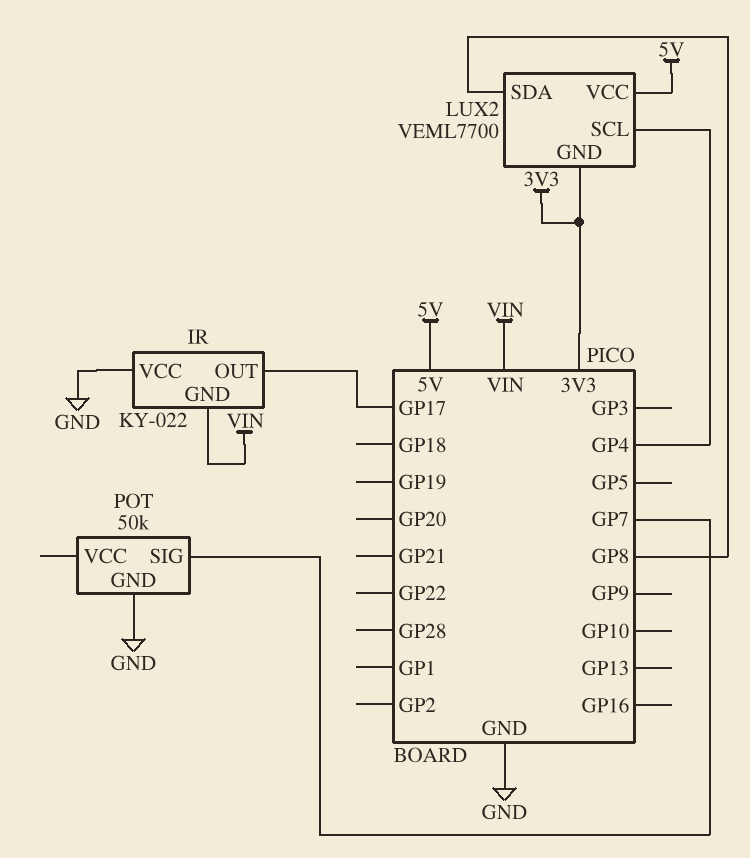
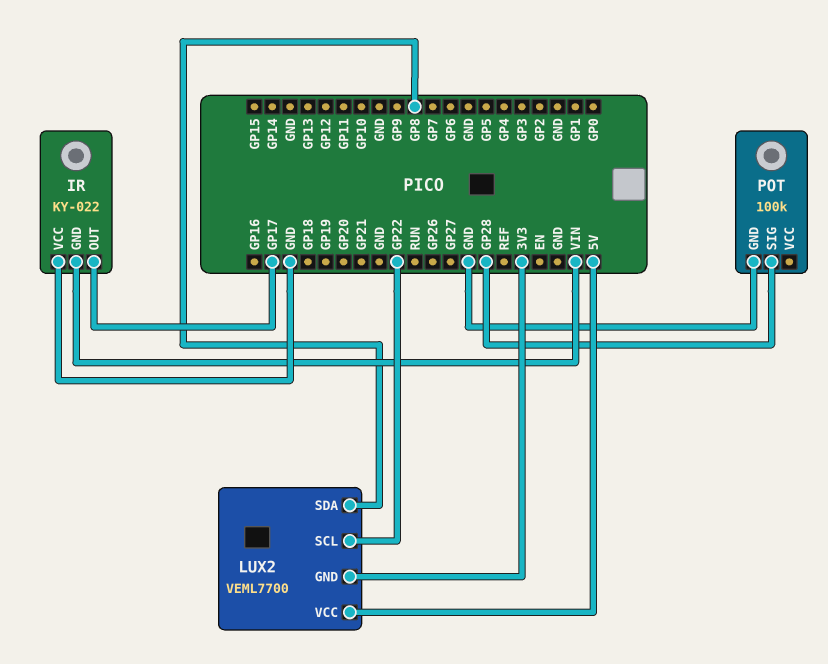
LUX2 pin SCL: GP4 -> GP22
POT: 50k -> 100k
POT pin SIG: GP7 -> GP28

